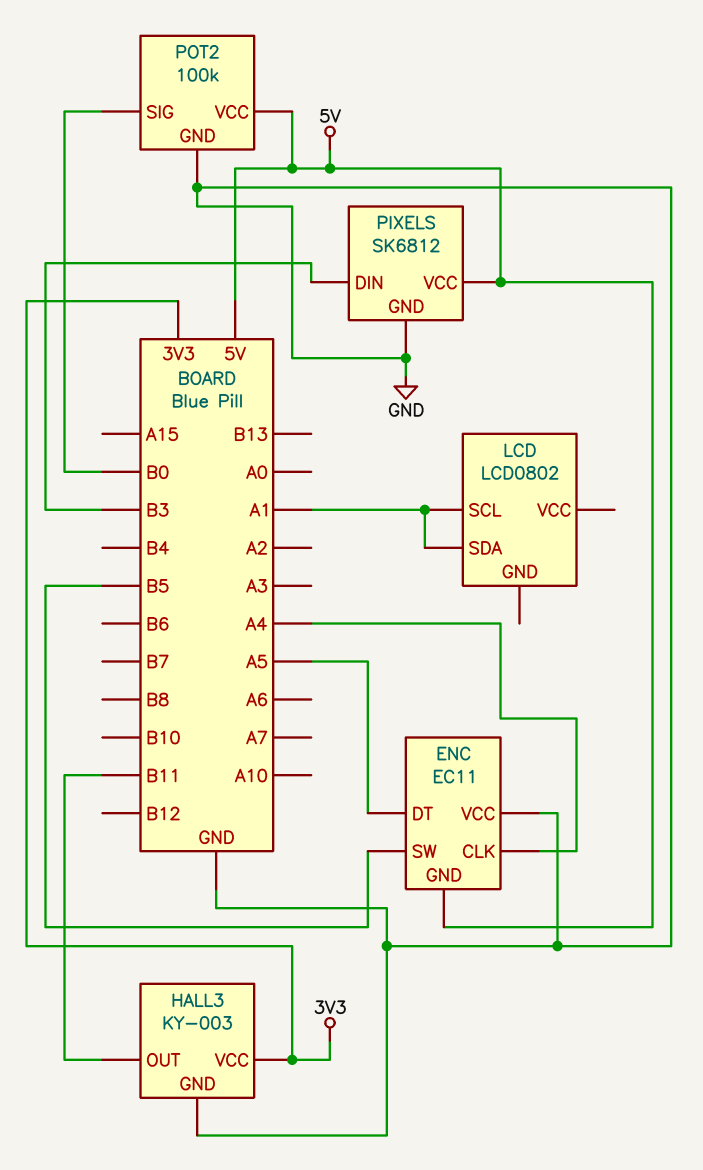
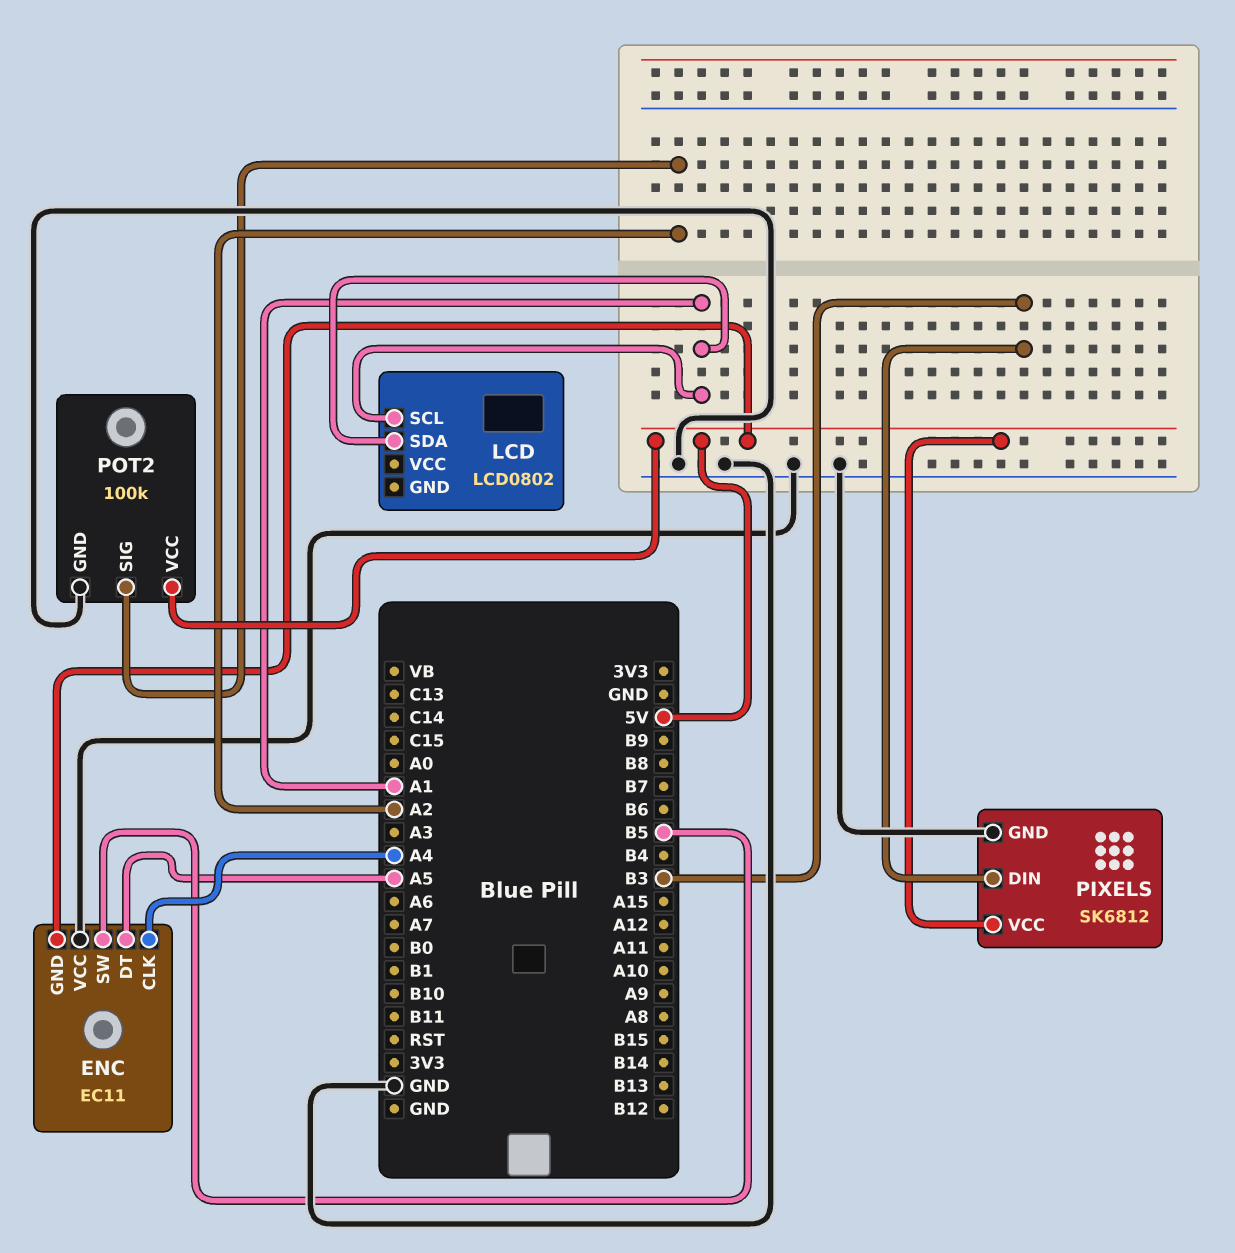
HALL3: KY-003 -> none
HALL3 pin GND: GND -> none
HALL3 pin OUT: B11 -> none
HALL3 pin VCC: 3V3 -> none
POT2 pin SIG: B0 -> A2

